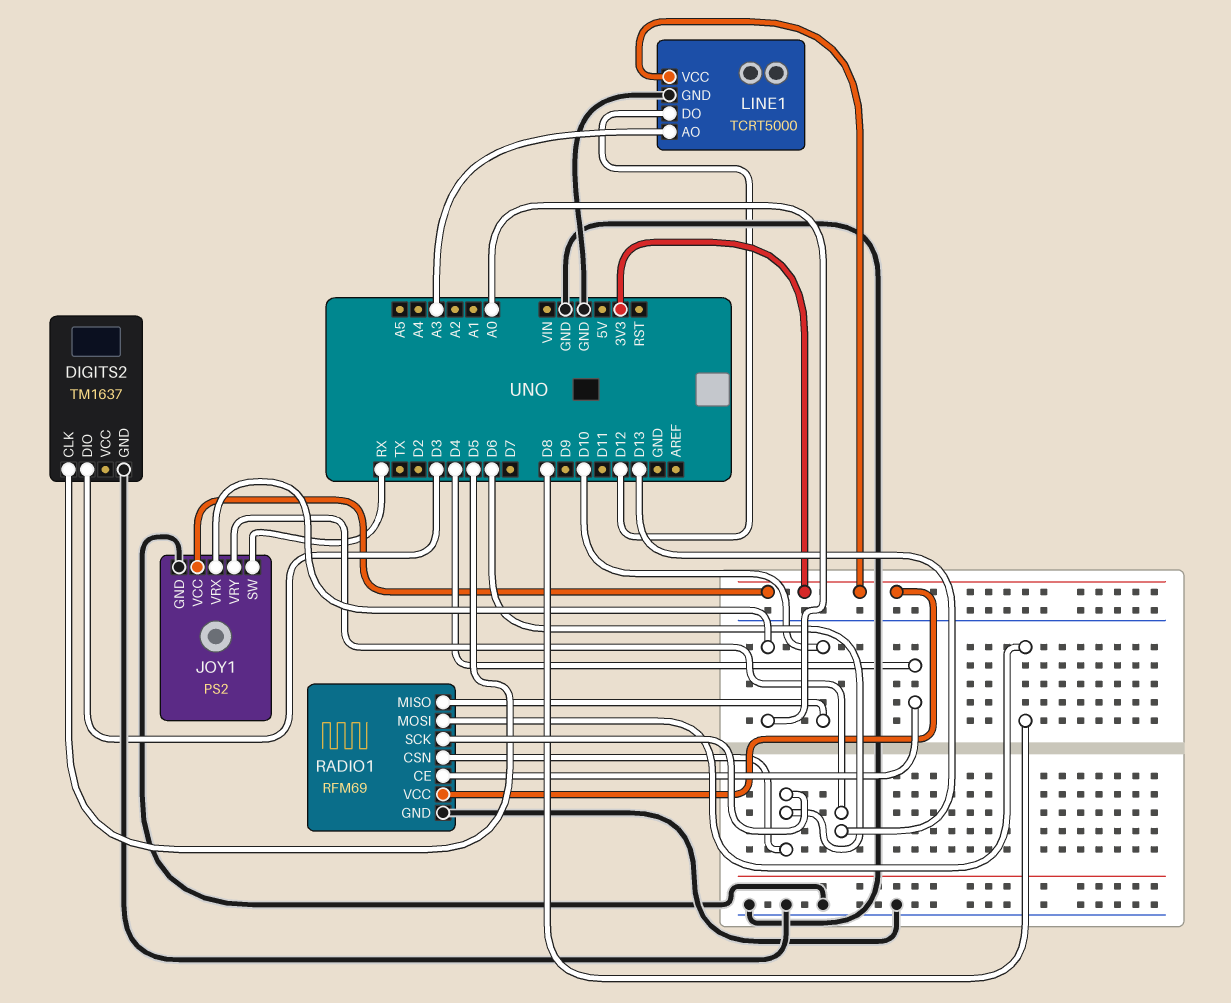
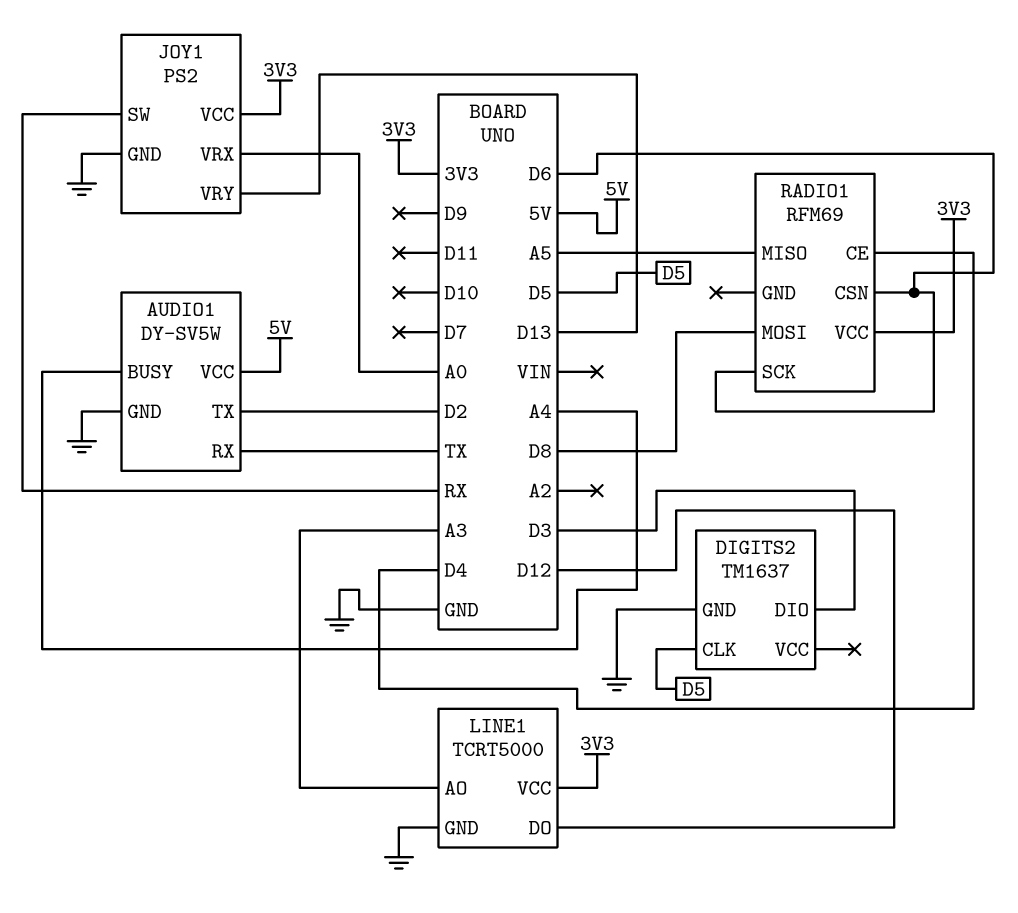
AUDIO1: none -> DY-SV5W
AUDIO1 pin BUSY: none -> A4
AUDIO1 pin GND: none -> GND
AUDIO1 pin RX: none -> TX
AUDIO1 pin TX: none -> D2
AUDIO1 pin VCC: none -> 5V
RADIO1 pin GND: GND -> none
RADIO1 pin MISO: D10 -> A5

